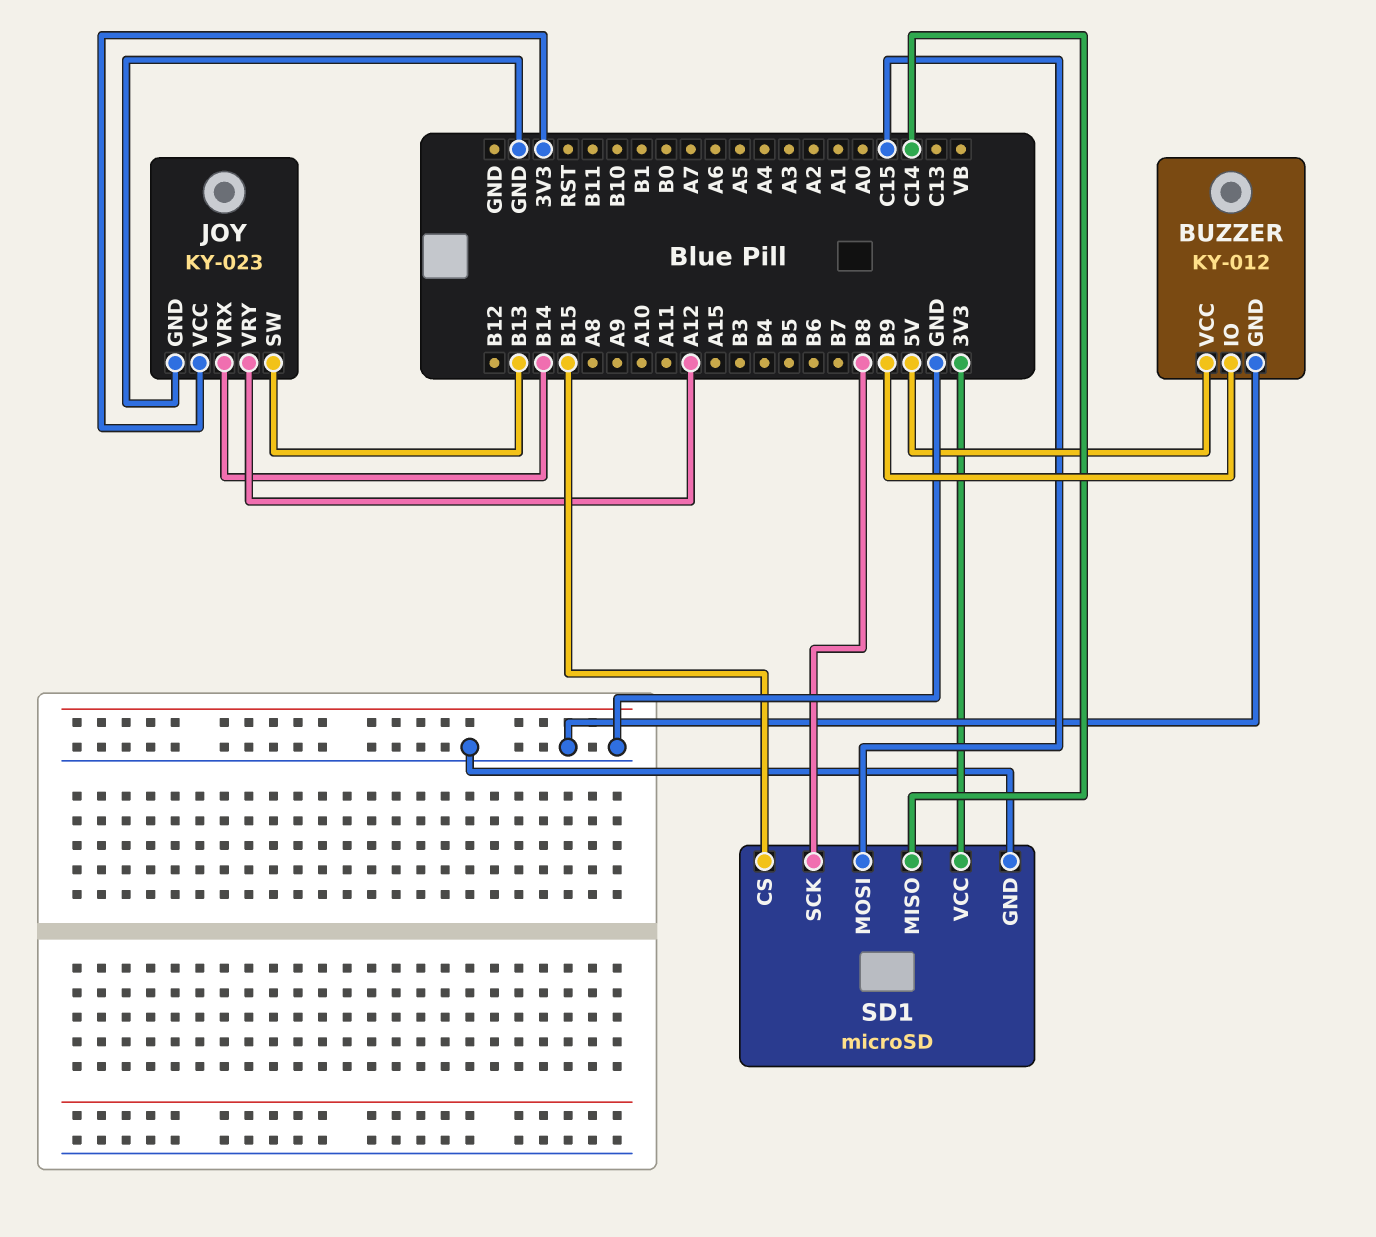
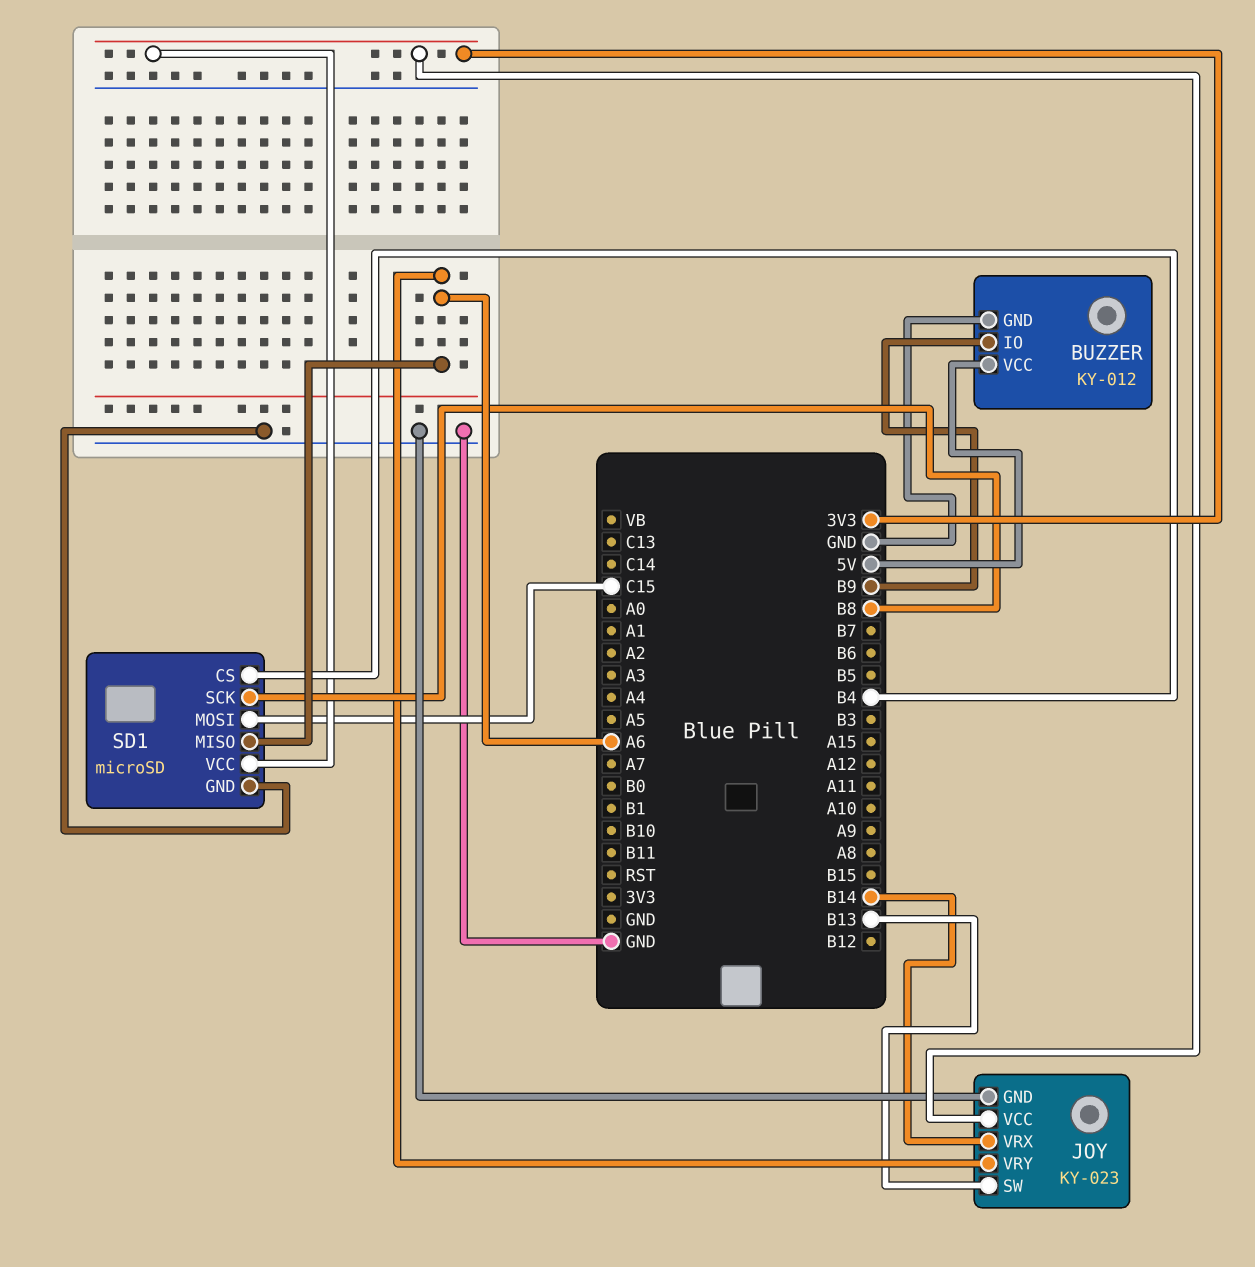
JOY pin VRY: A12 -> A6
SD1 pin CS: B15 -> B4
SD1 pin MISO: C14 -> A6

